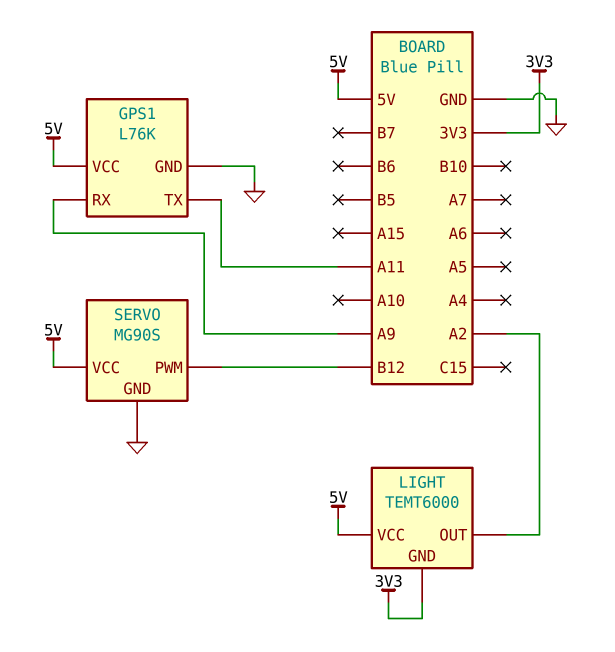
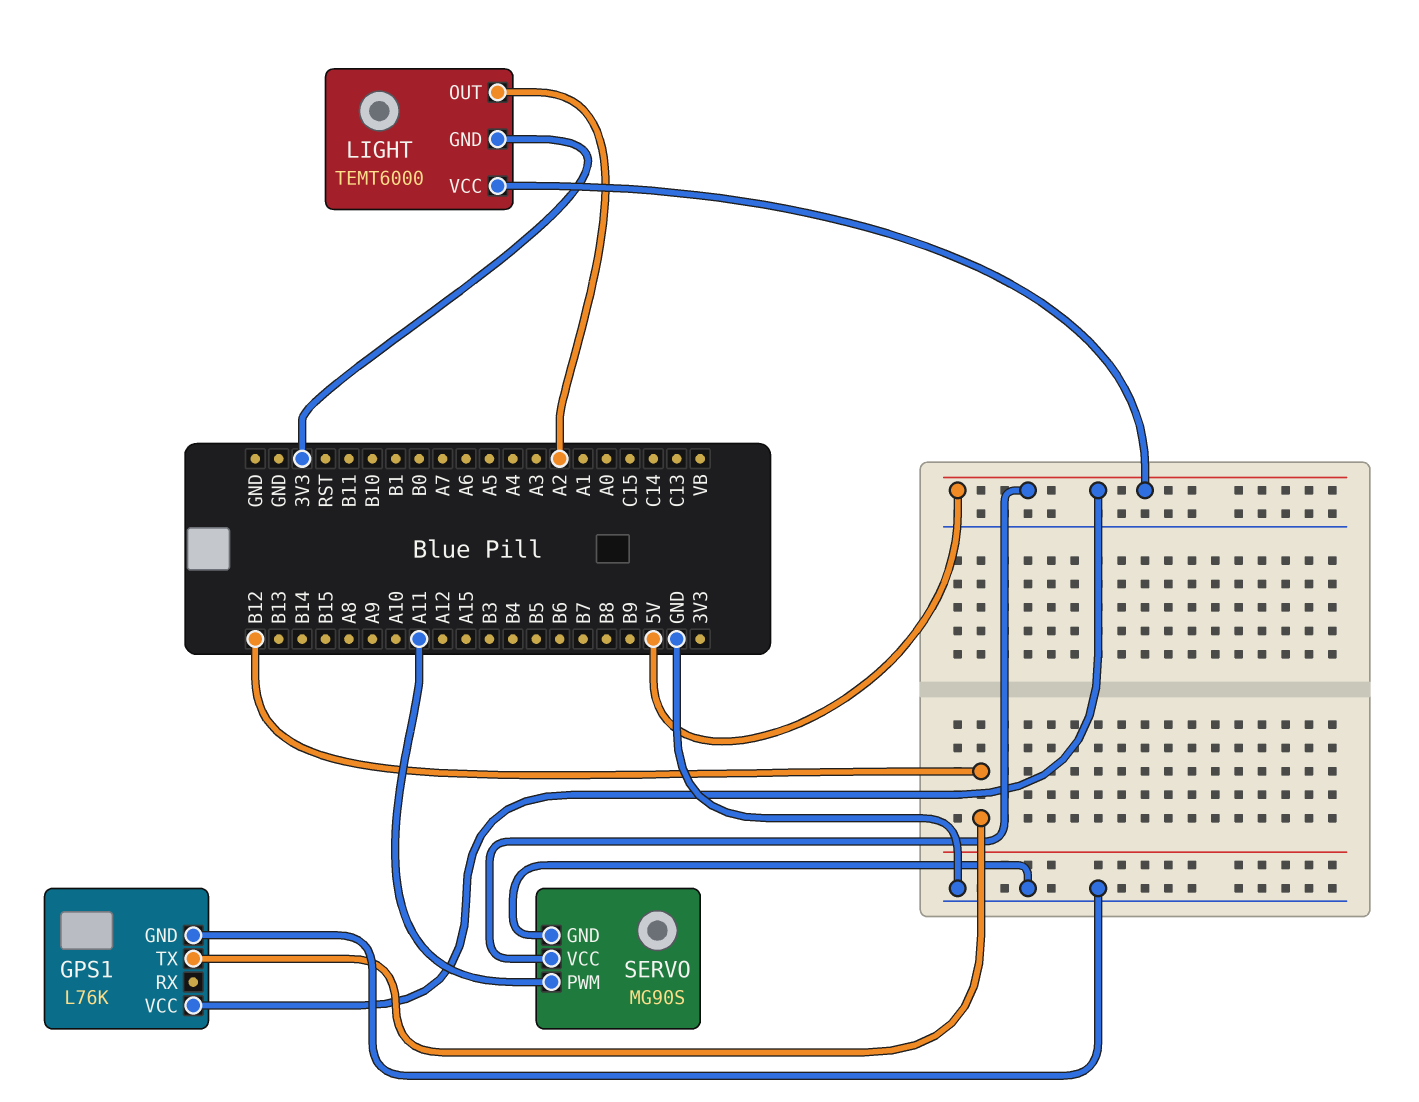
GPS1 pin RX: A9 -> none
GPS1 pin TX: A11 -> B12
SERVO pin PWM: B12 -> A11

